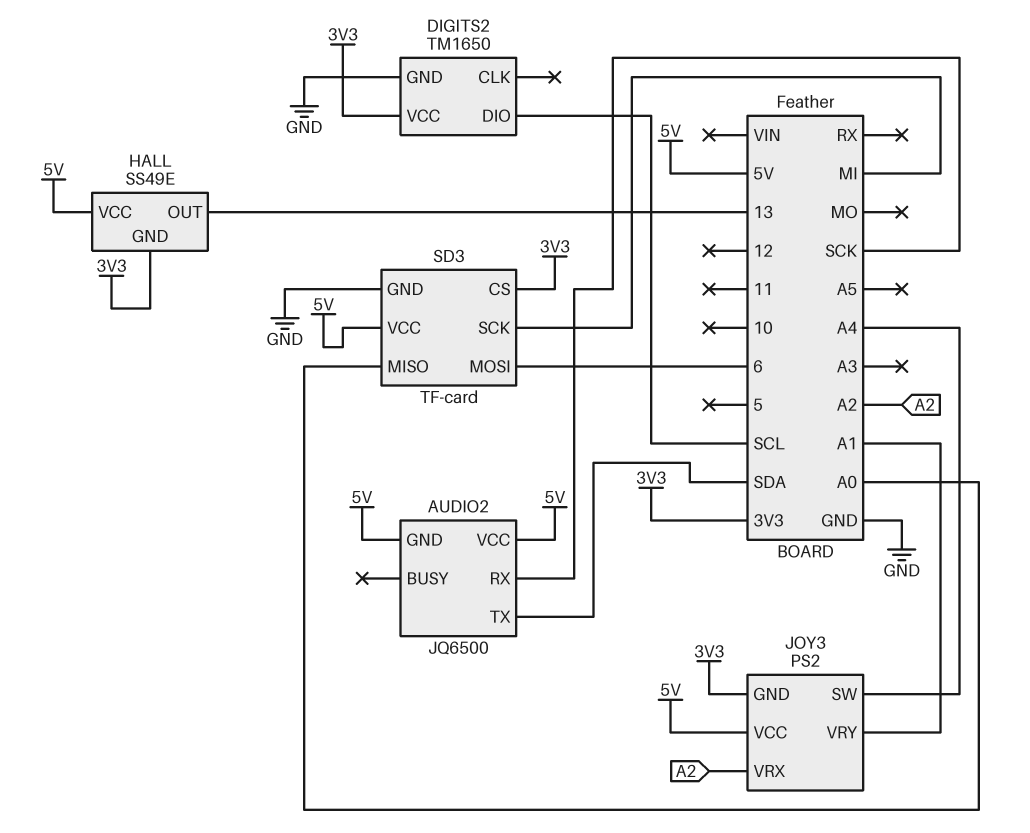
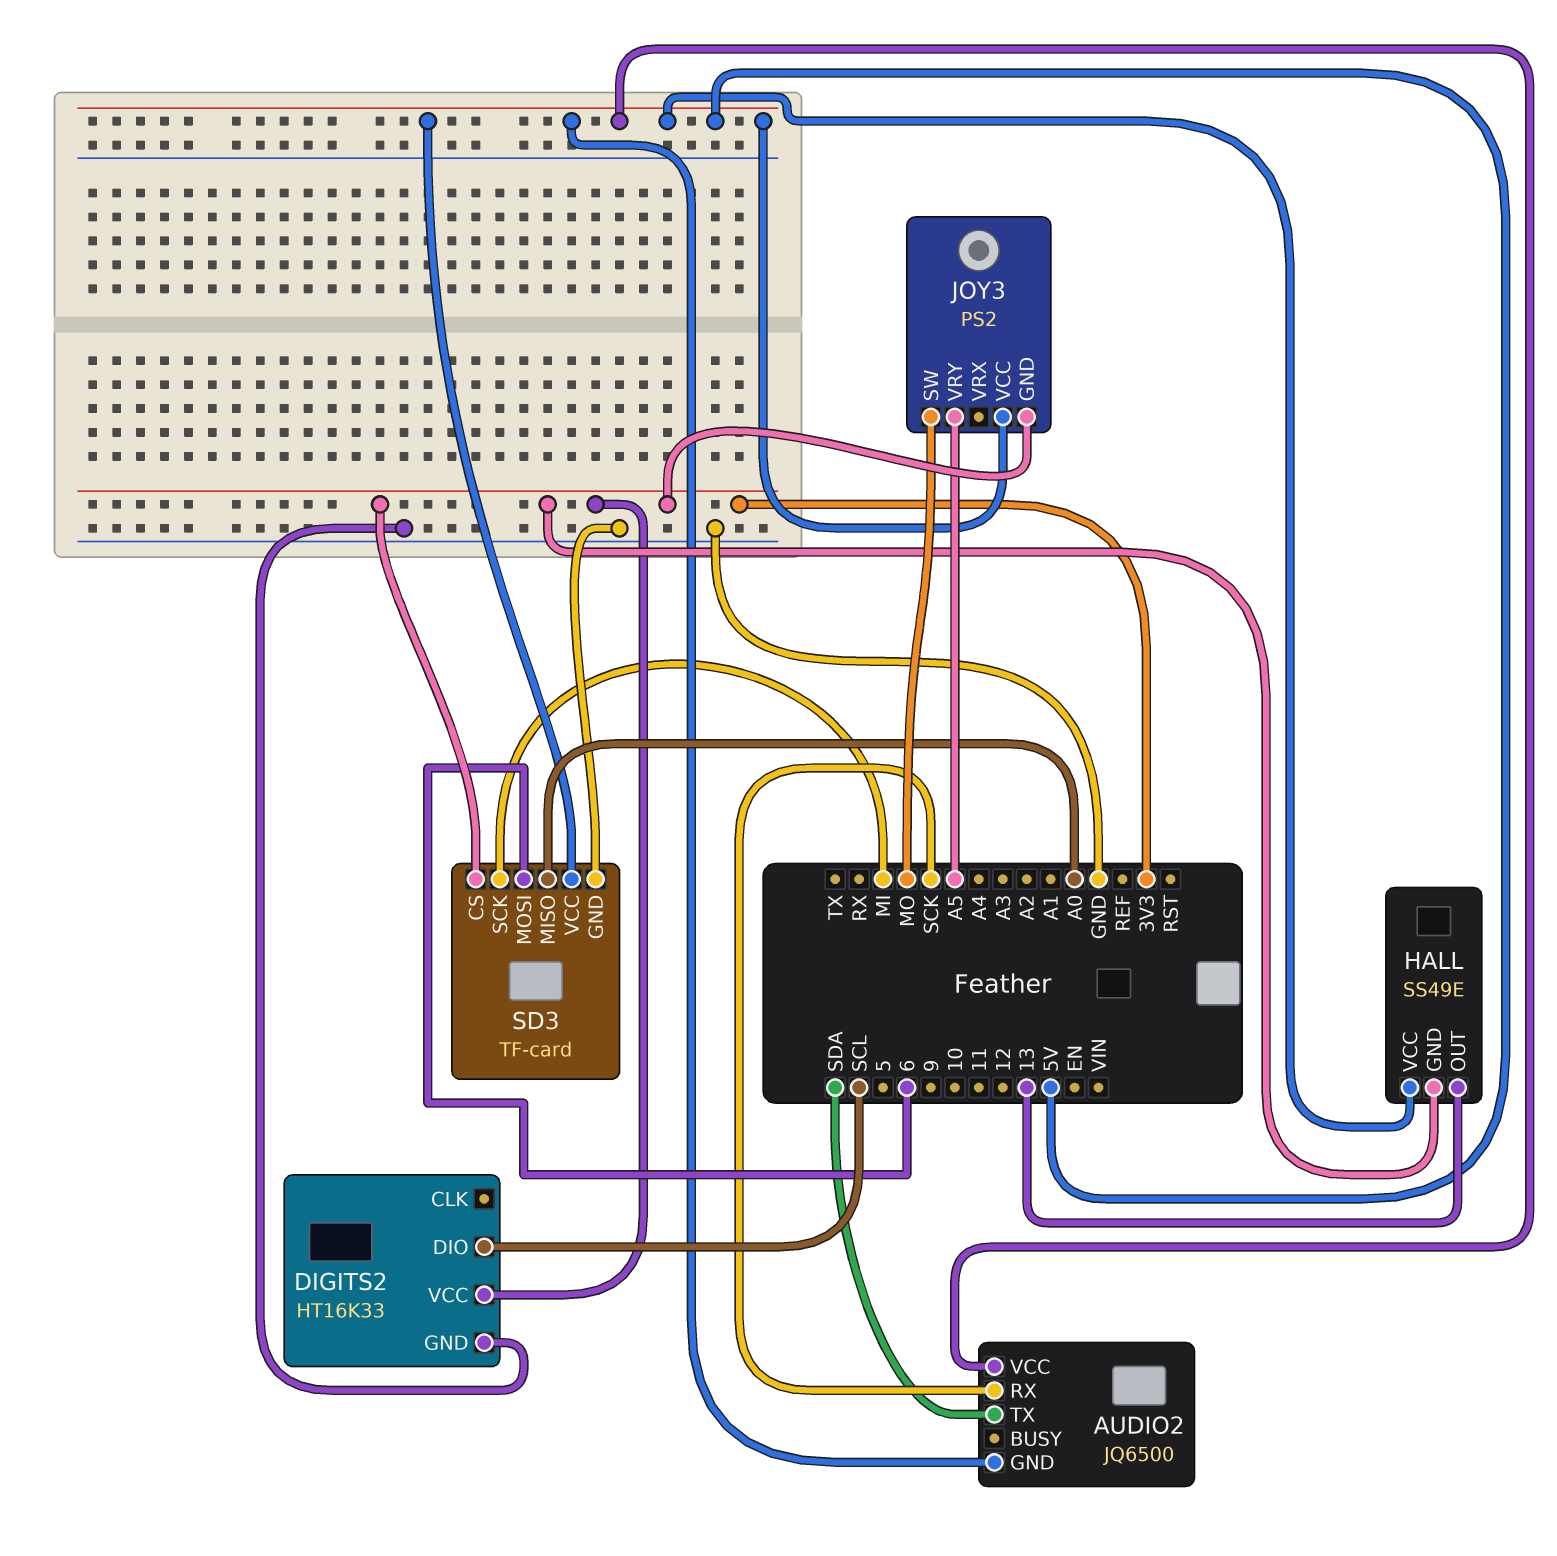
DIGITS2: TM1650 -> HT16K33
JOY3 pin SW: A4 -> MO
JOY3 pin VRX: A2 -> none
JOY3 pin VRY: A1 -> A5

